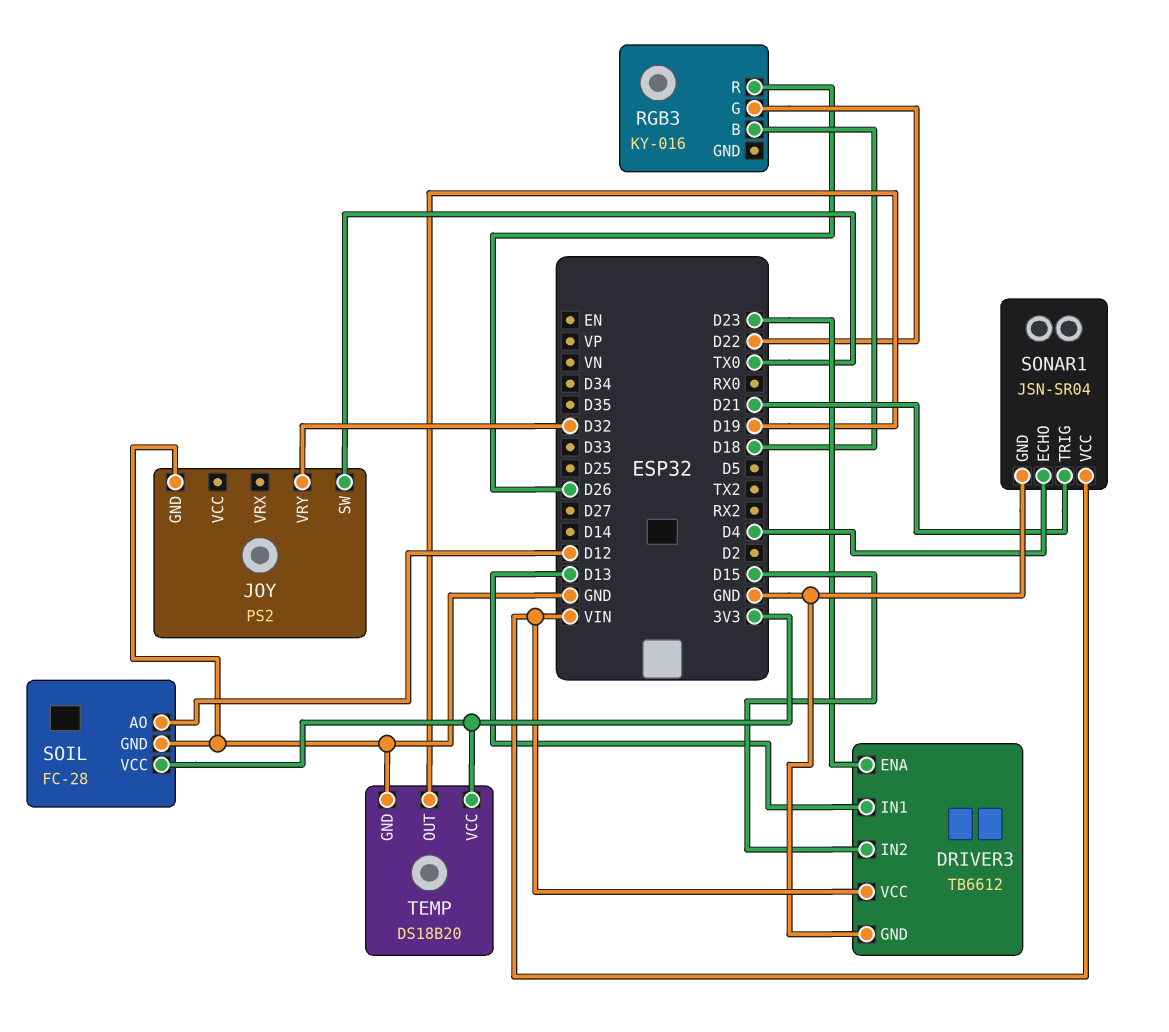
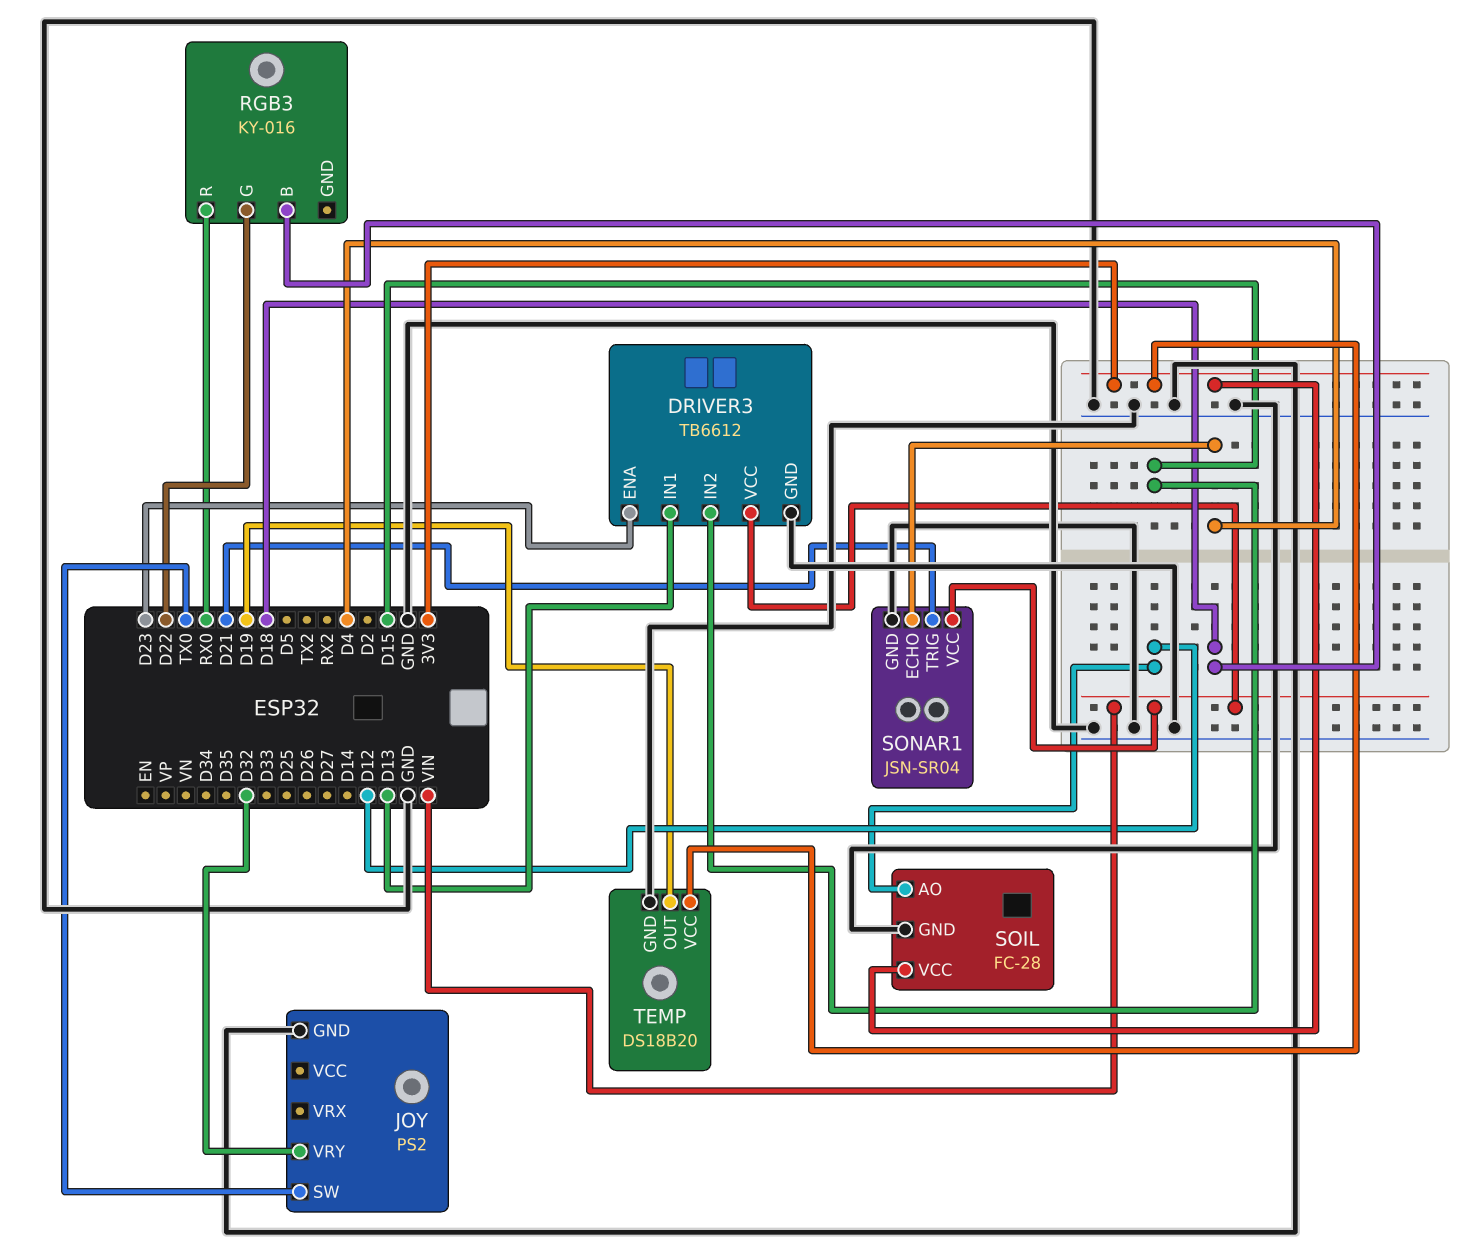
RGB3 pin R: D26 -> RX0

